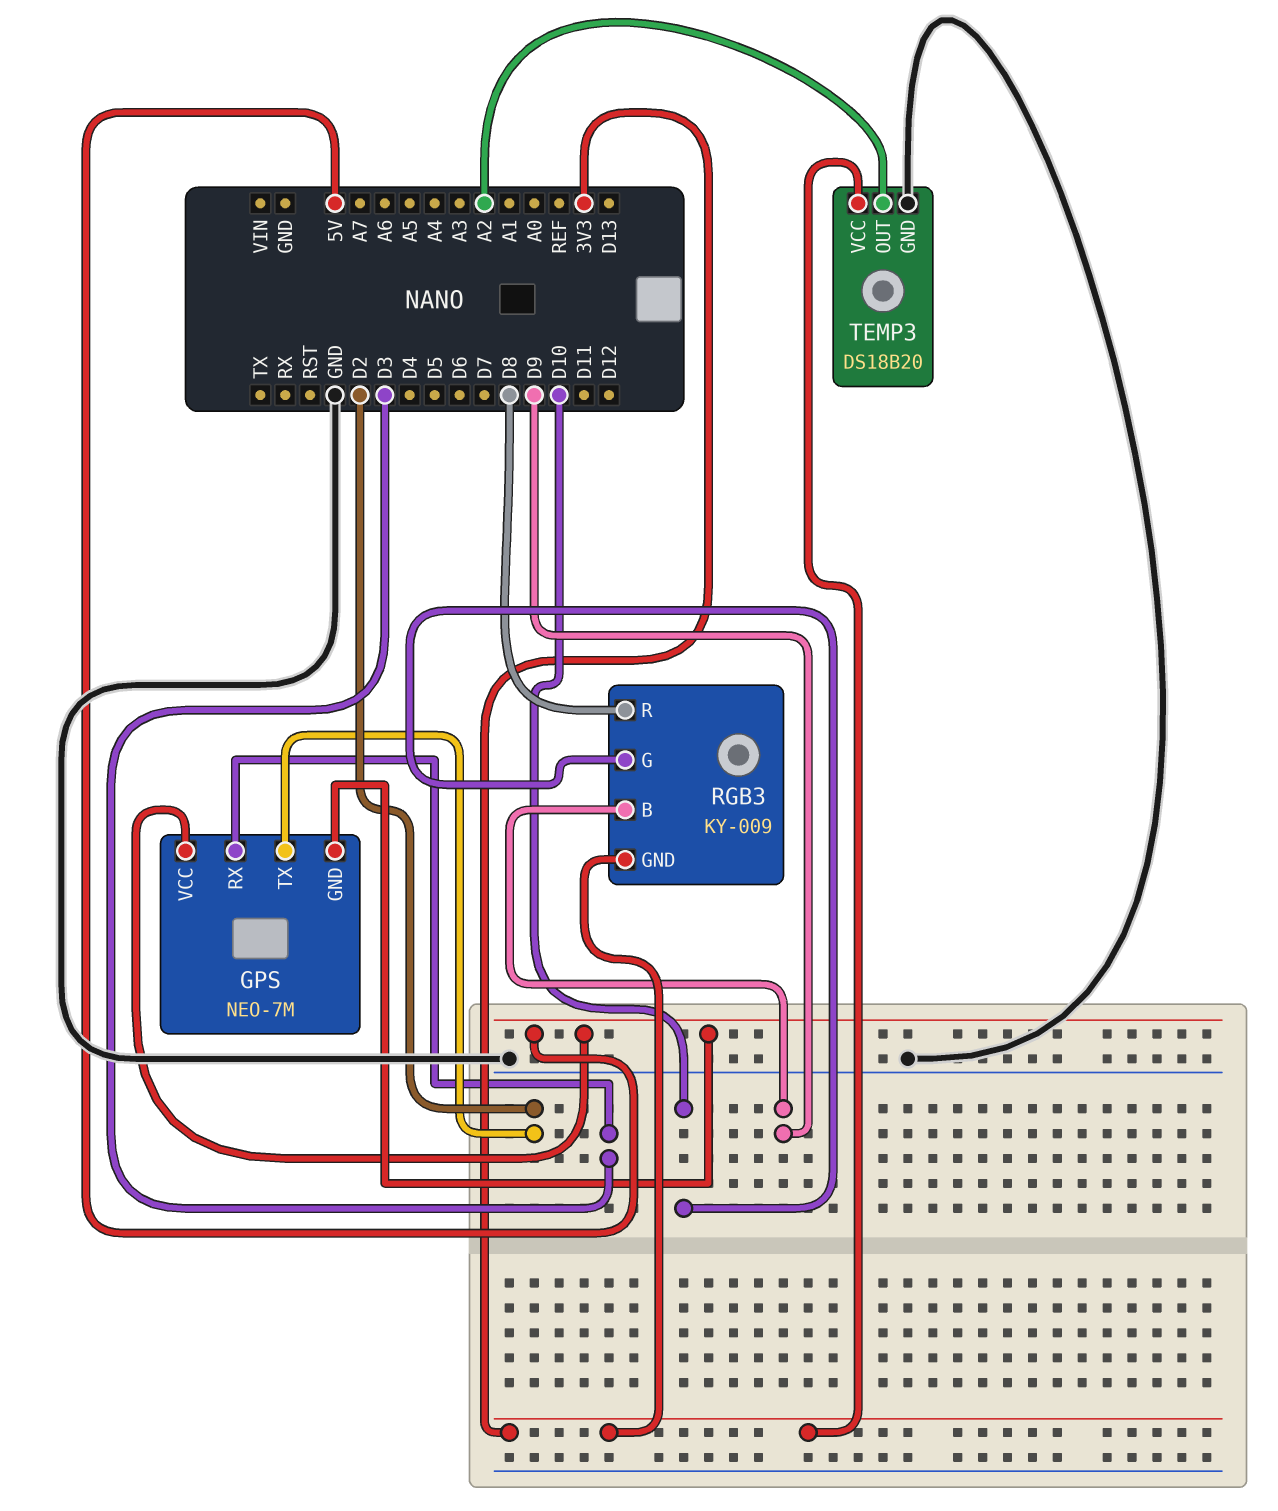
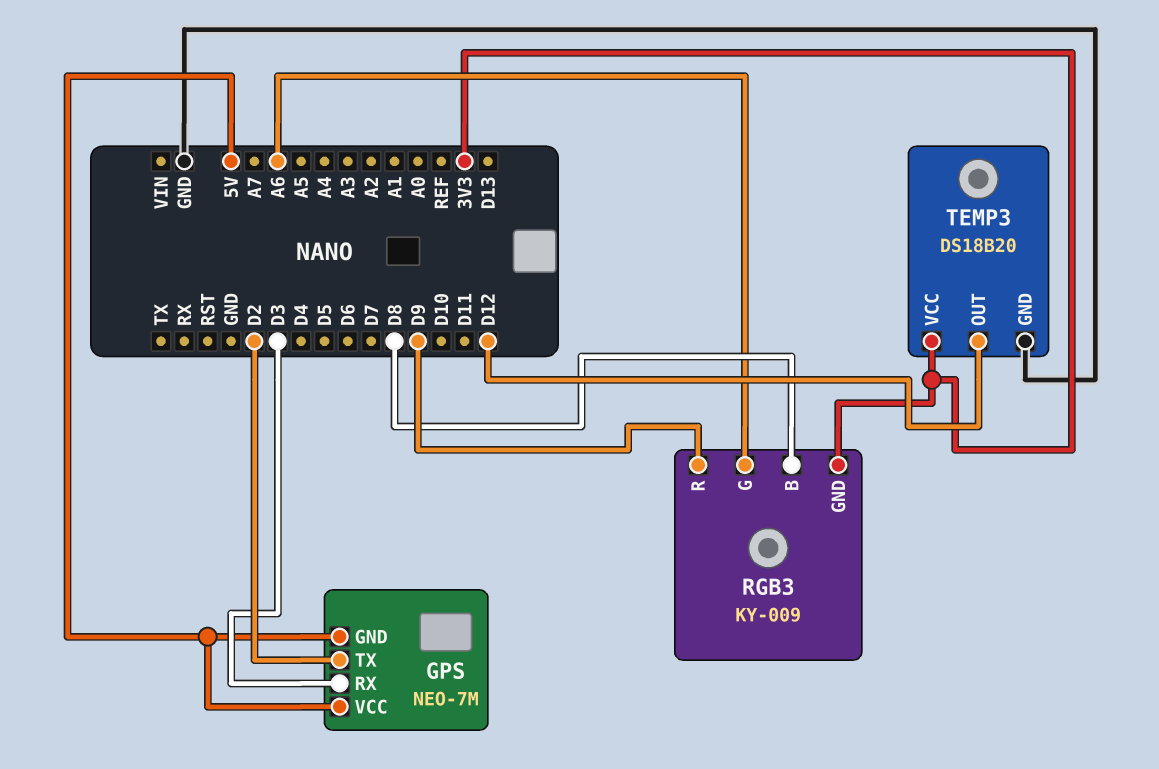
RGB3 pin B: D9 -> D8
RGB3 pin G: D10 -> A6
RGB3 pin R: D8 -> D9
TEMP3 pin OUT: A2 -> D12

